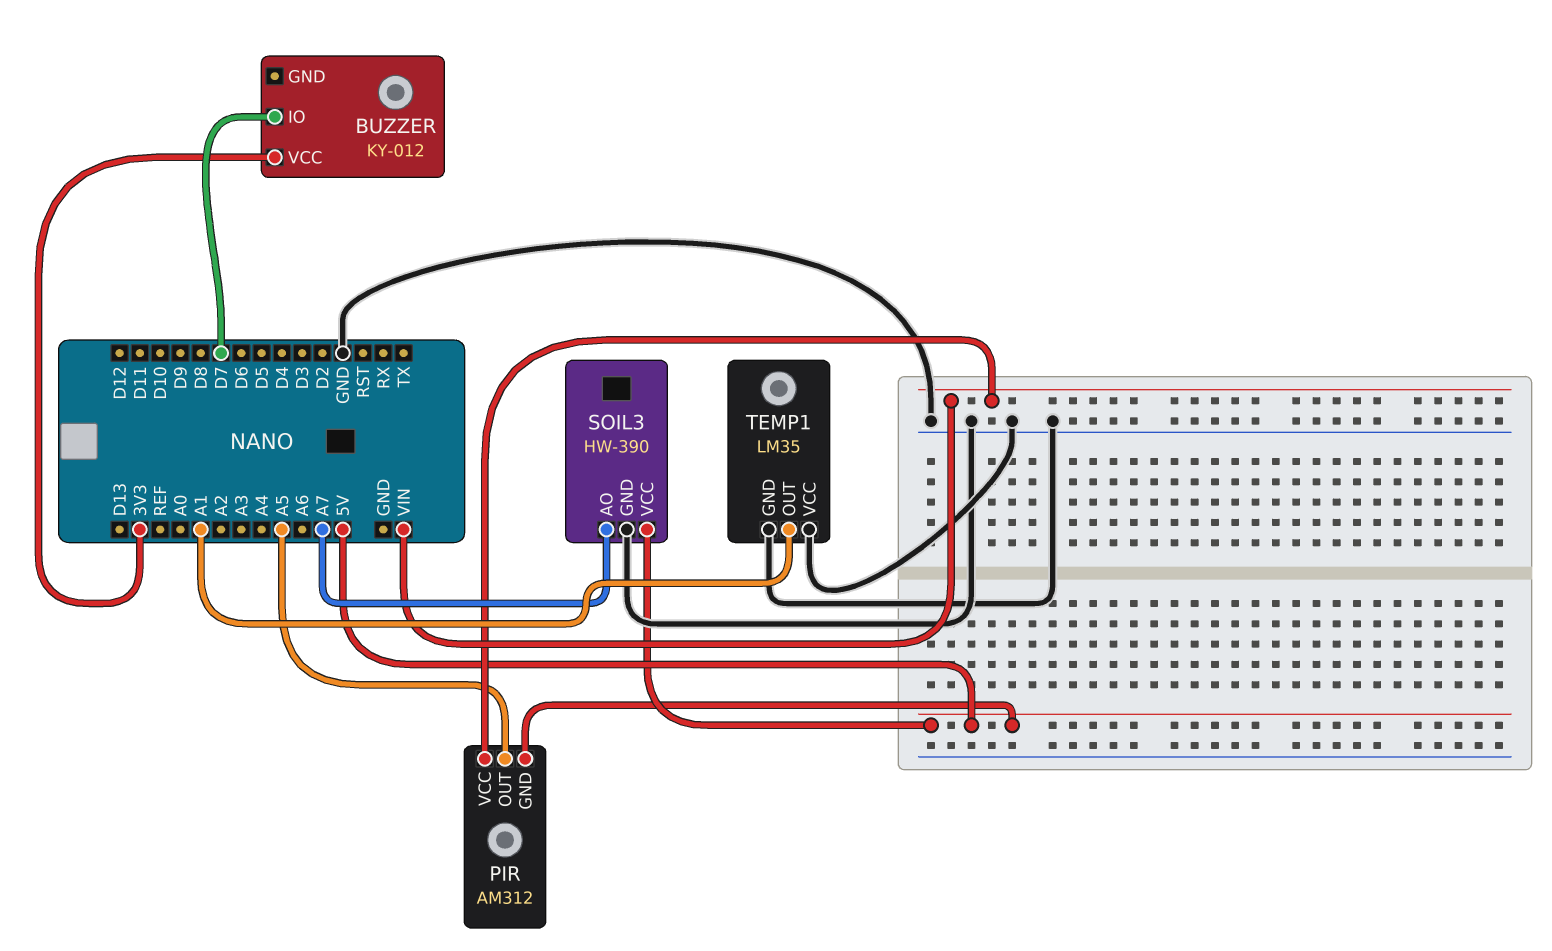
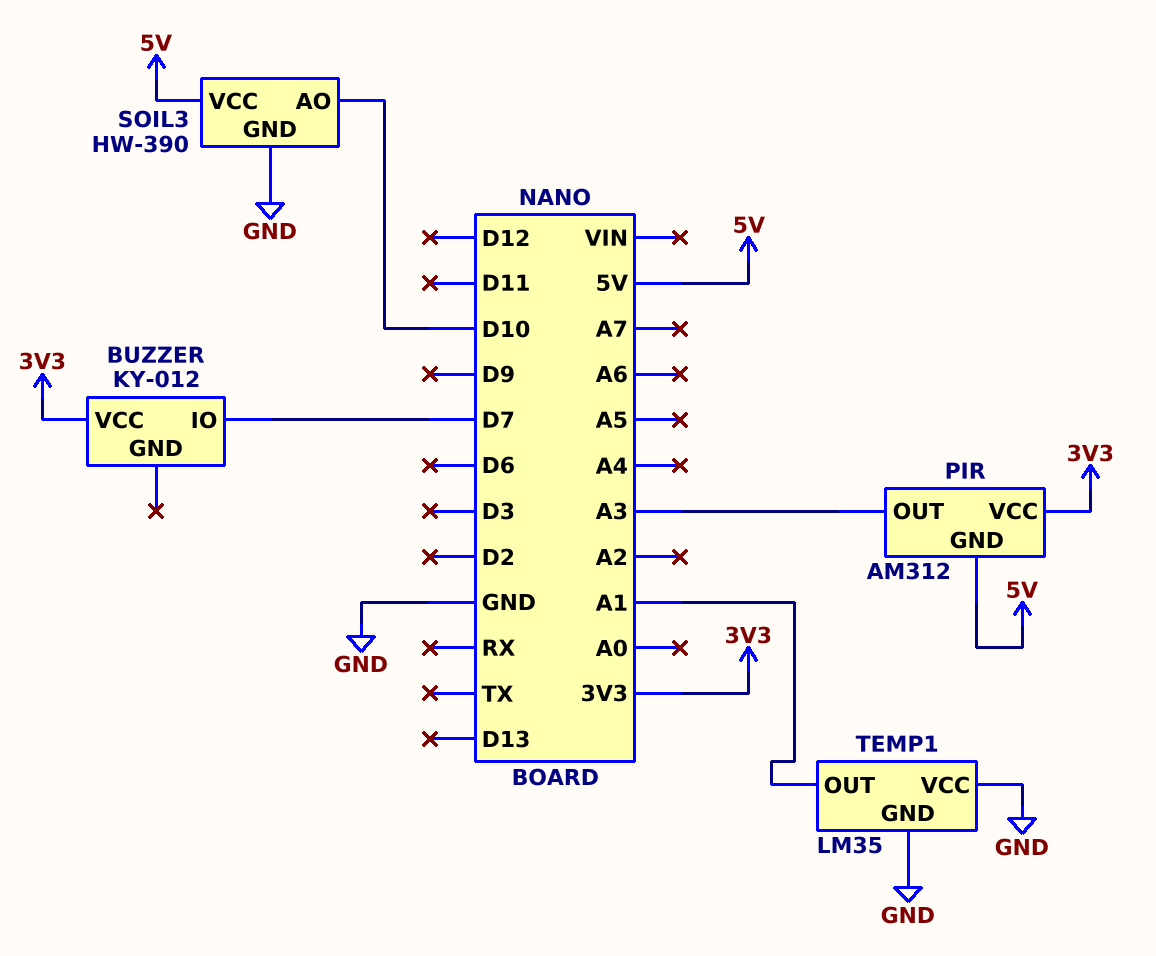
PIR pin OUT: A5 -> A3
PIR pin VCC: VIN -> 3V3
SOIL3 pin AO: A7 -> D10

